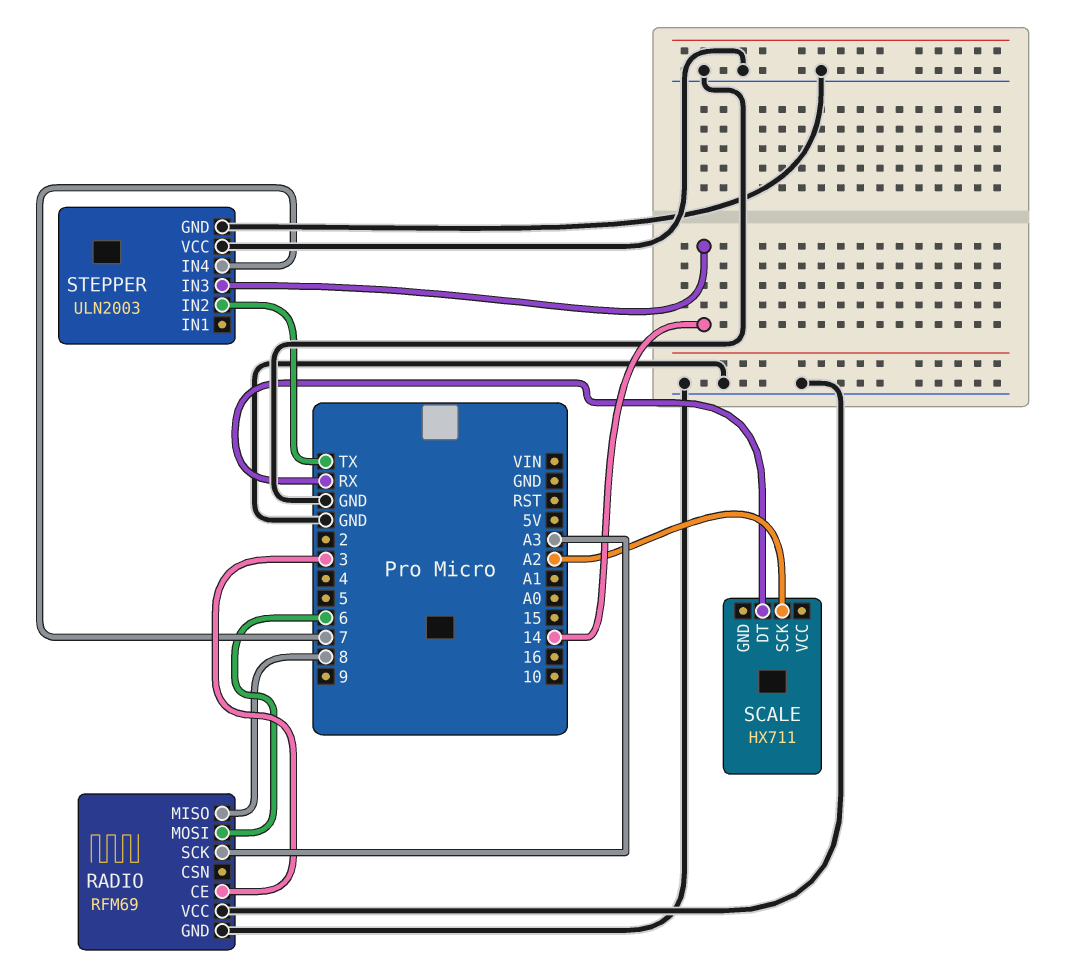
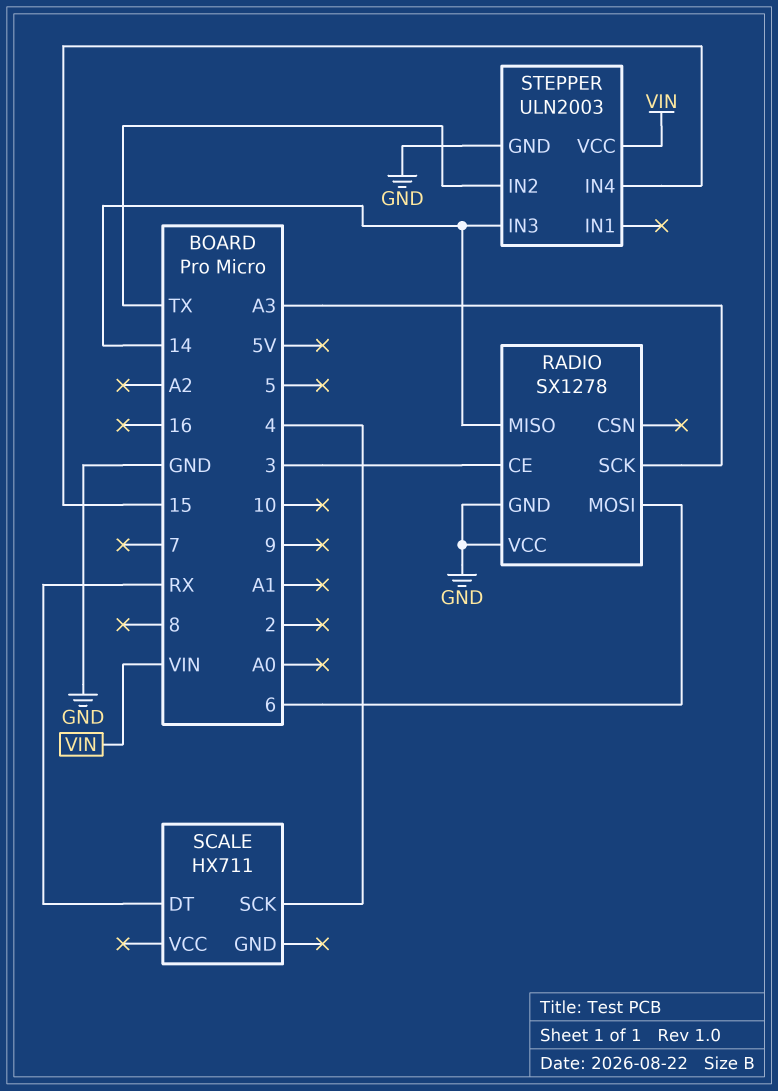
RADIO: RFM69 -> SX1278
RADIO pin MISO: 8 -> 14
SCALE pin SCK: A2 -> 4
STEPPER pin IN4: 7 -> 15
STEPPER pin VCC: GND -> VIN

